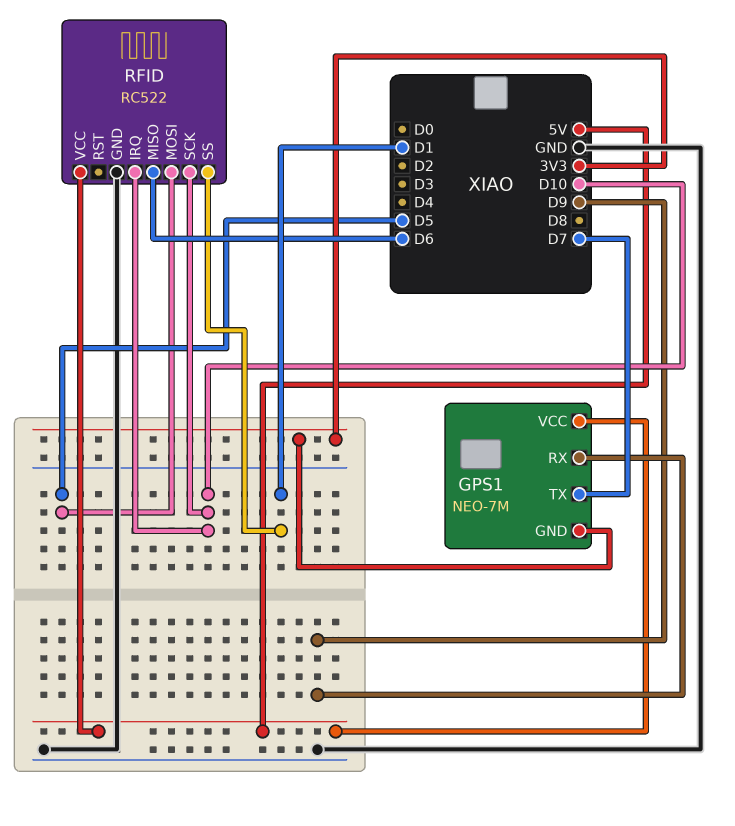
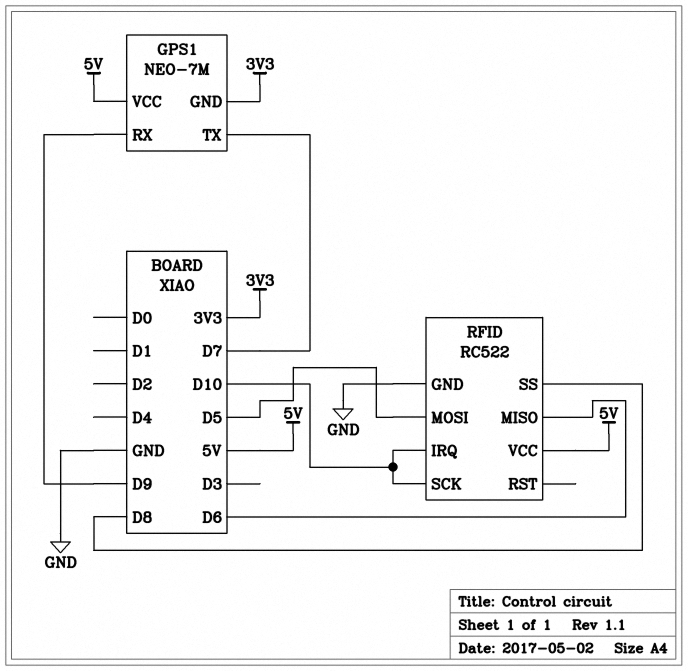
RFID pin SS: D1 -> D8

